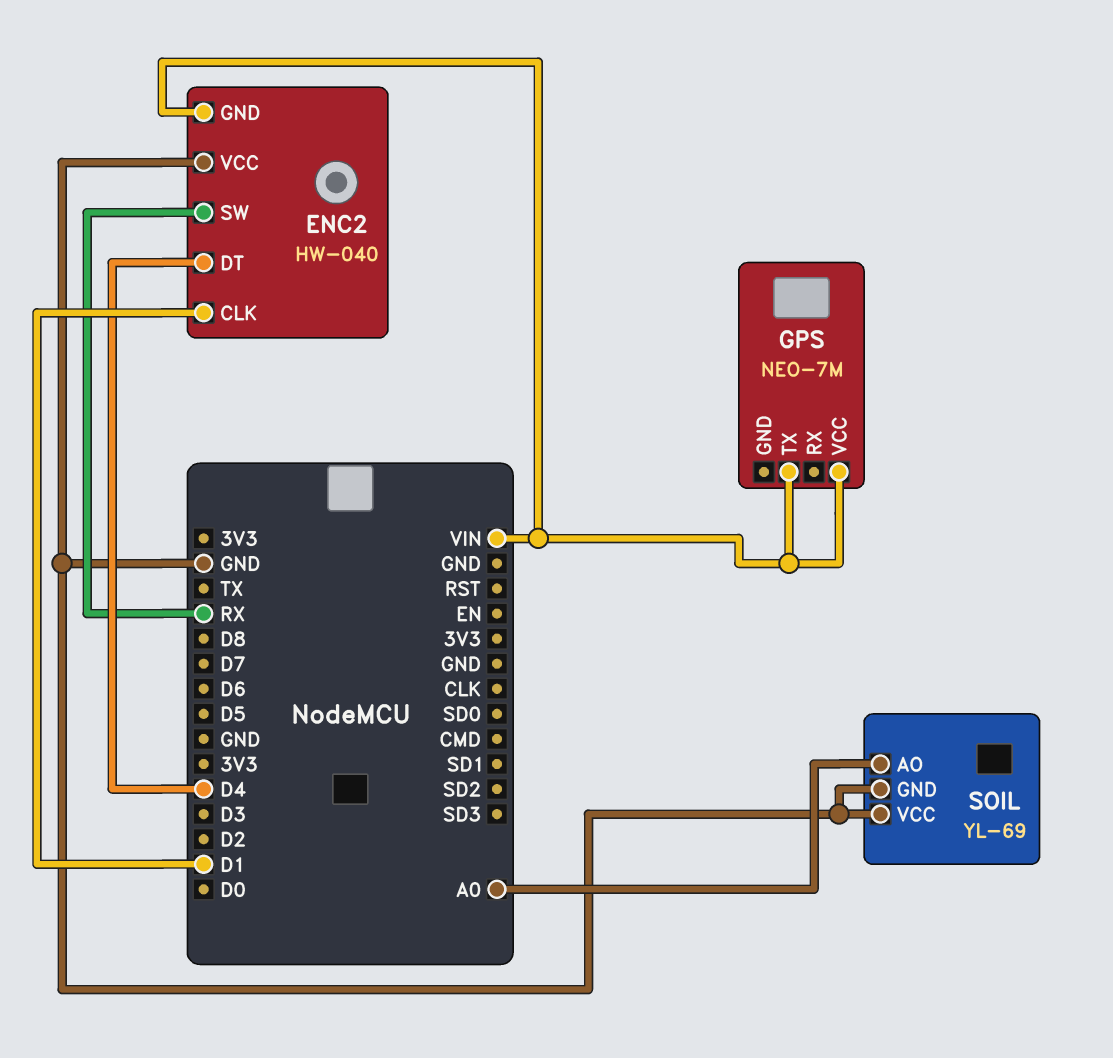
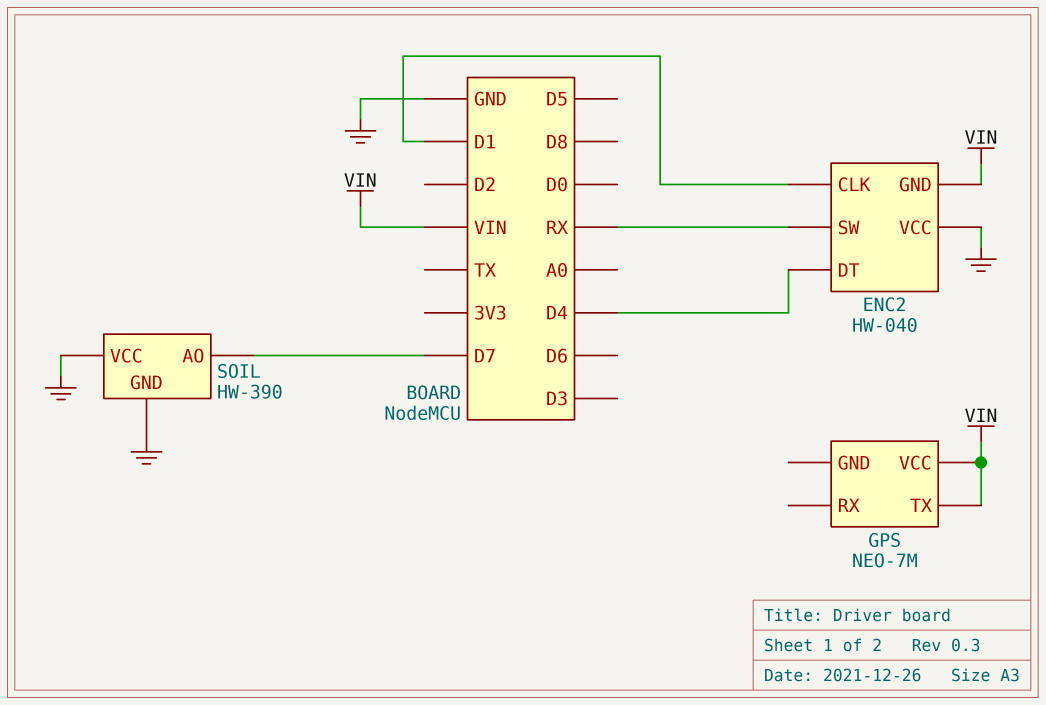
SOIL: YL-69 -> HW-390
SOIL pin AO: A0 -> D7

